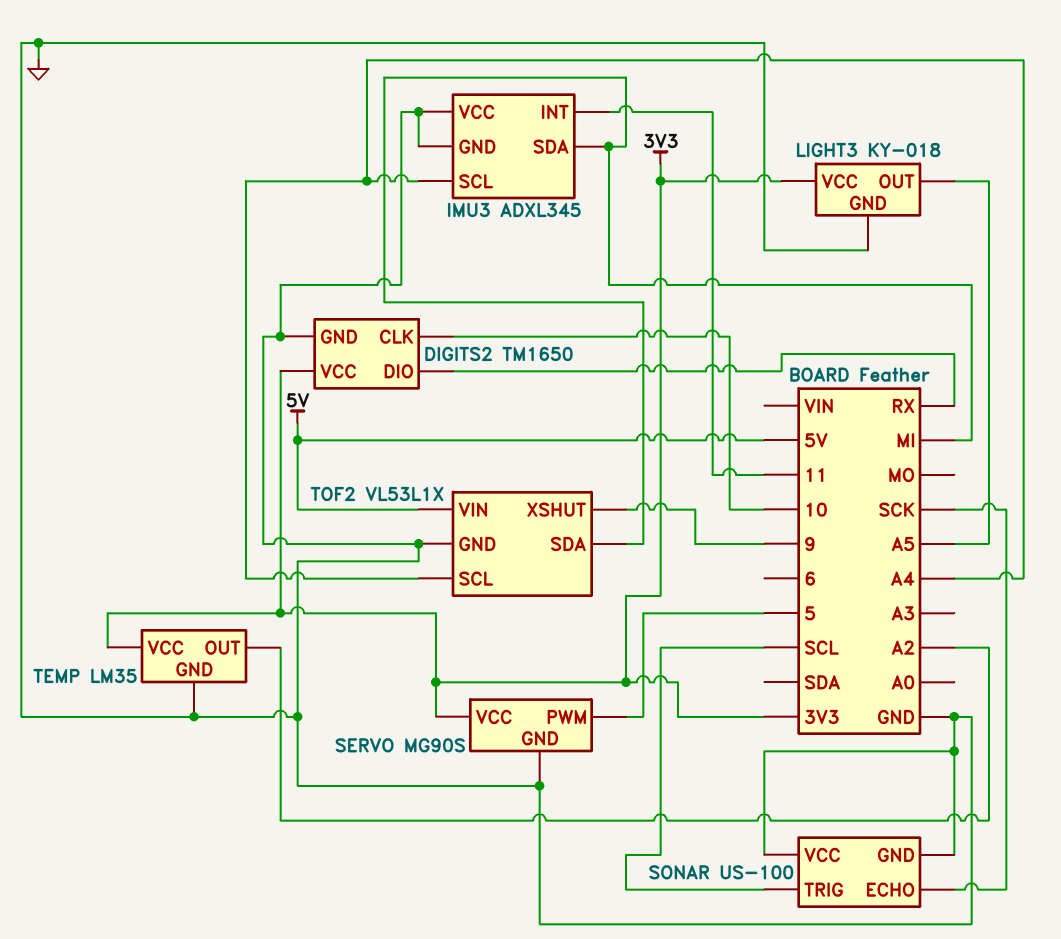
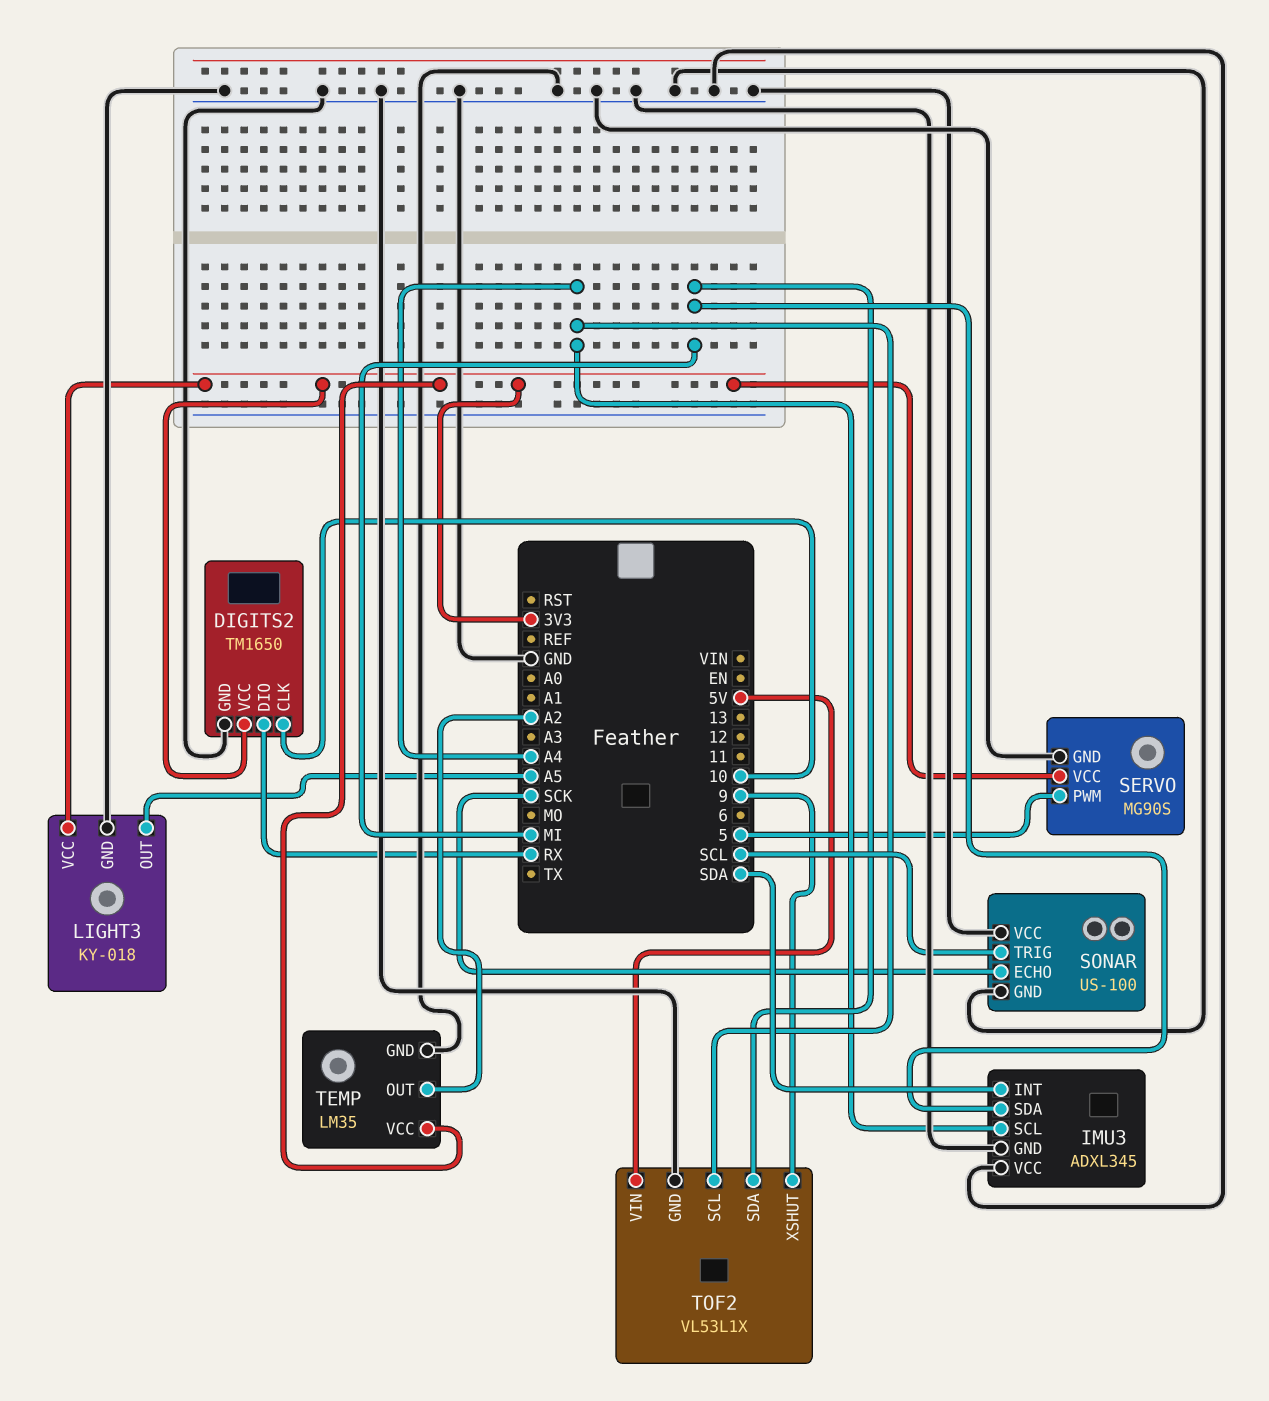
IMU3 pin INT: 11 -> SDA

